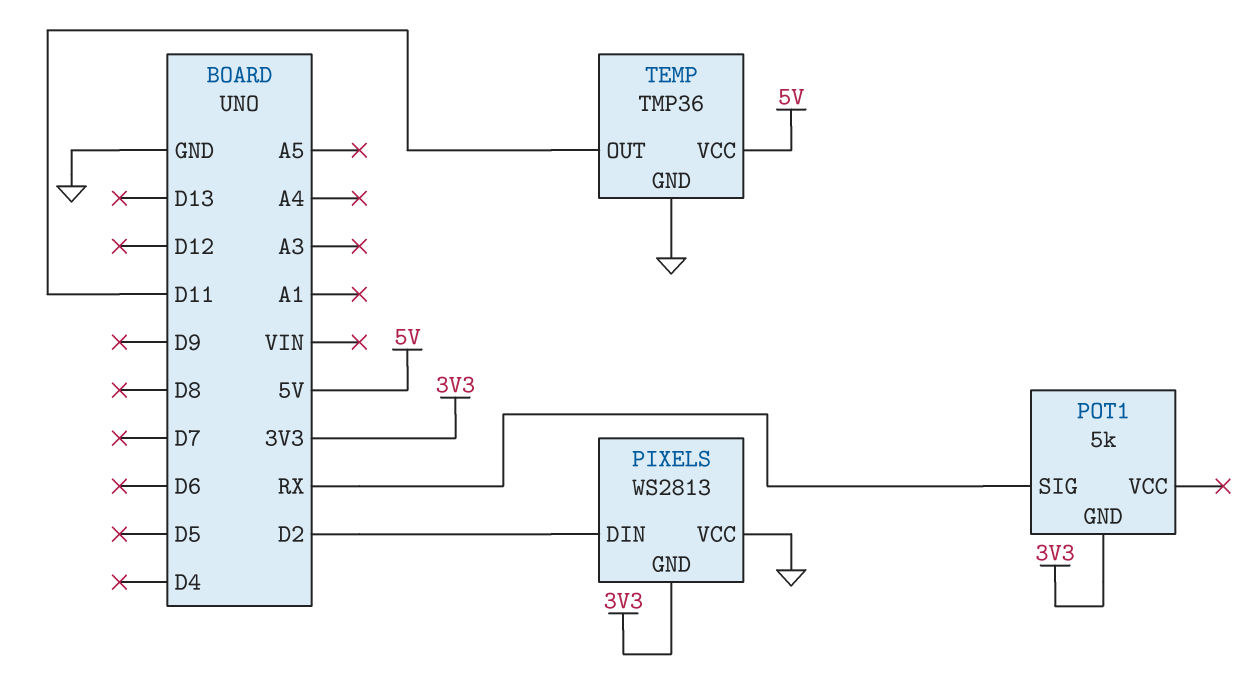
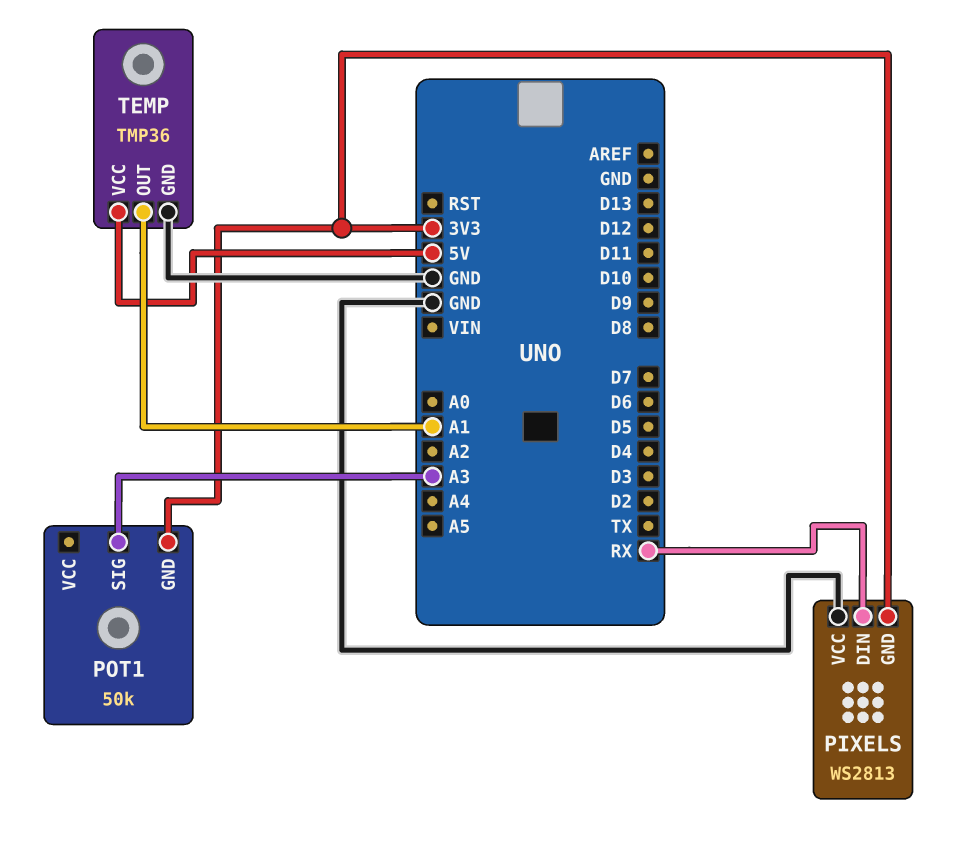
PIXELS pin DIN: D2 -> RX
POT1: 5k -> 50k
POT1 pin SIG: RX -> A3
TEMP pin OUT: D11 -> A1

